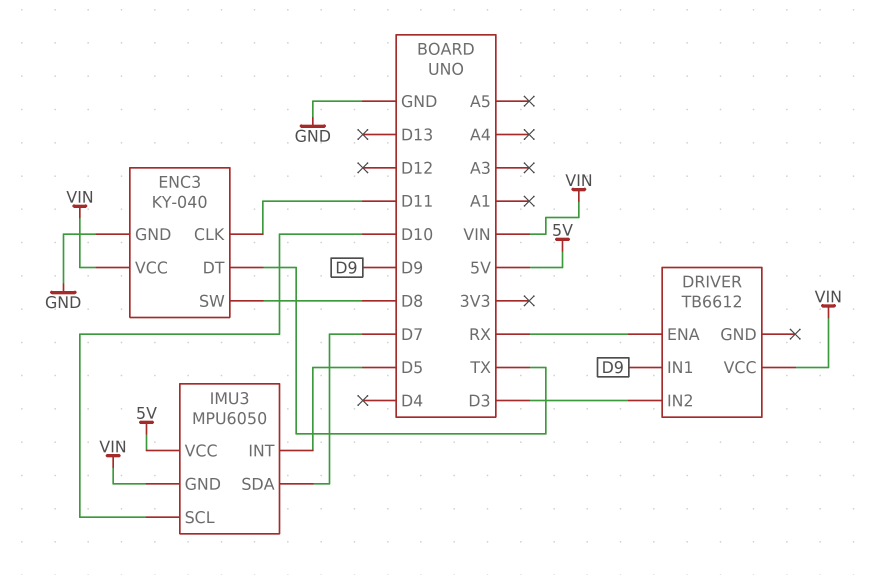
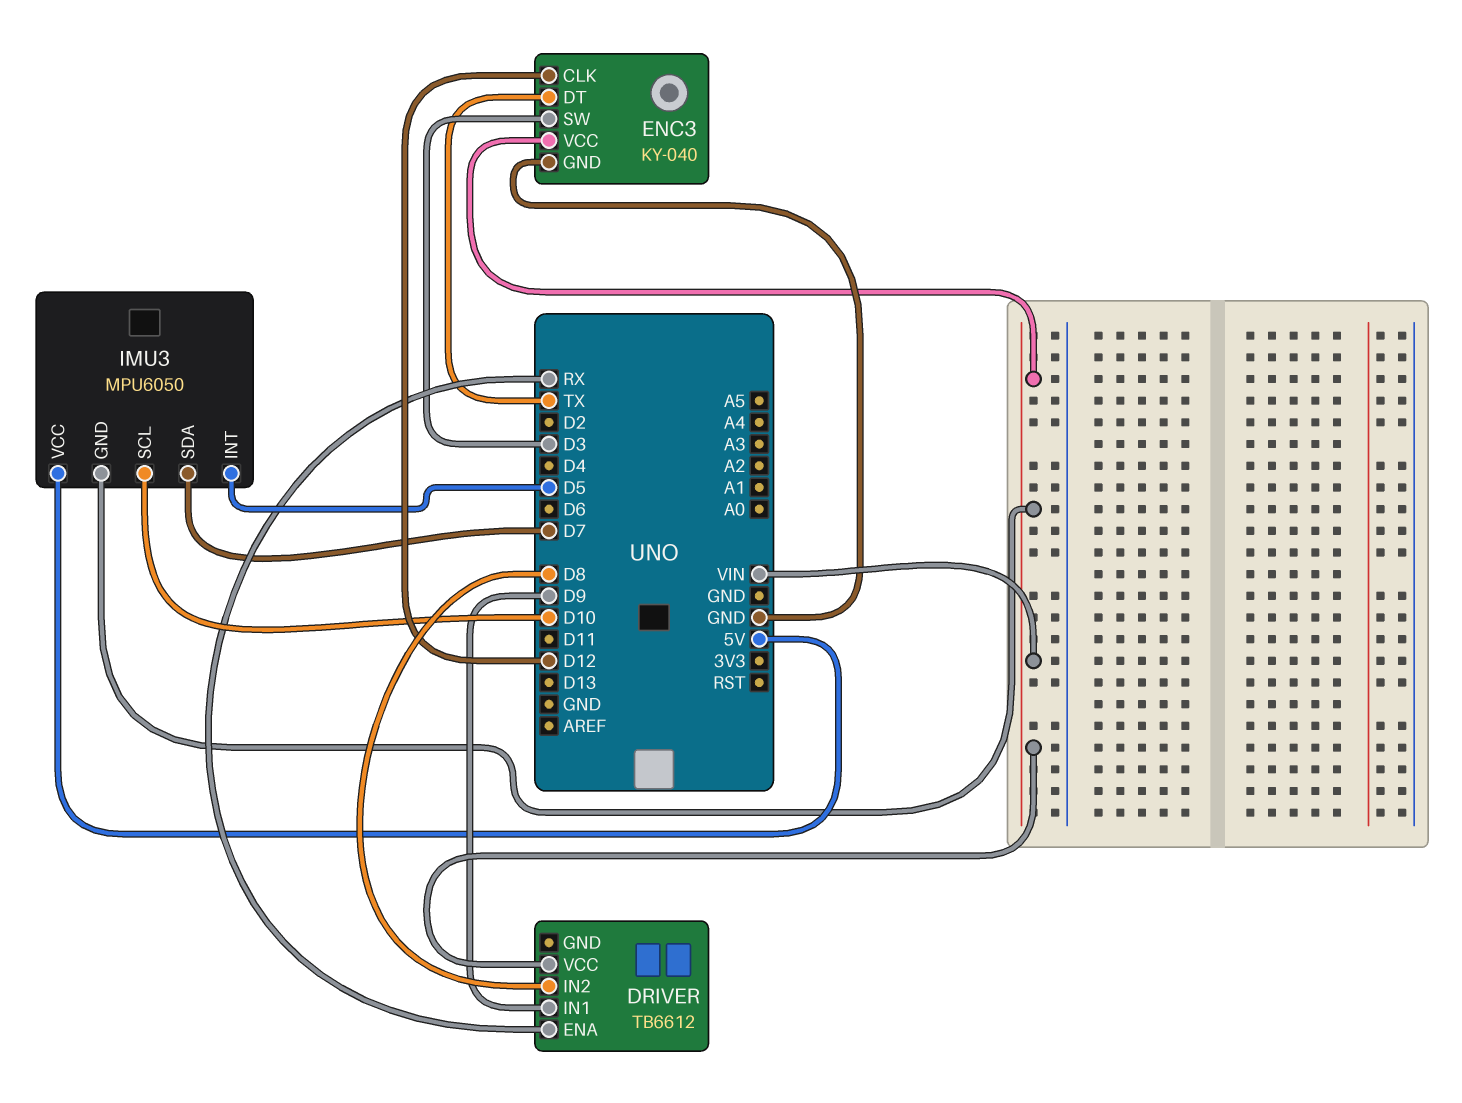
DRIVER pin IN2: D3 -> D8
ENC3 pin CLK: D11 -> D12
ENC3 pin SW: D8 -> D3

